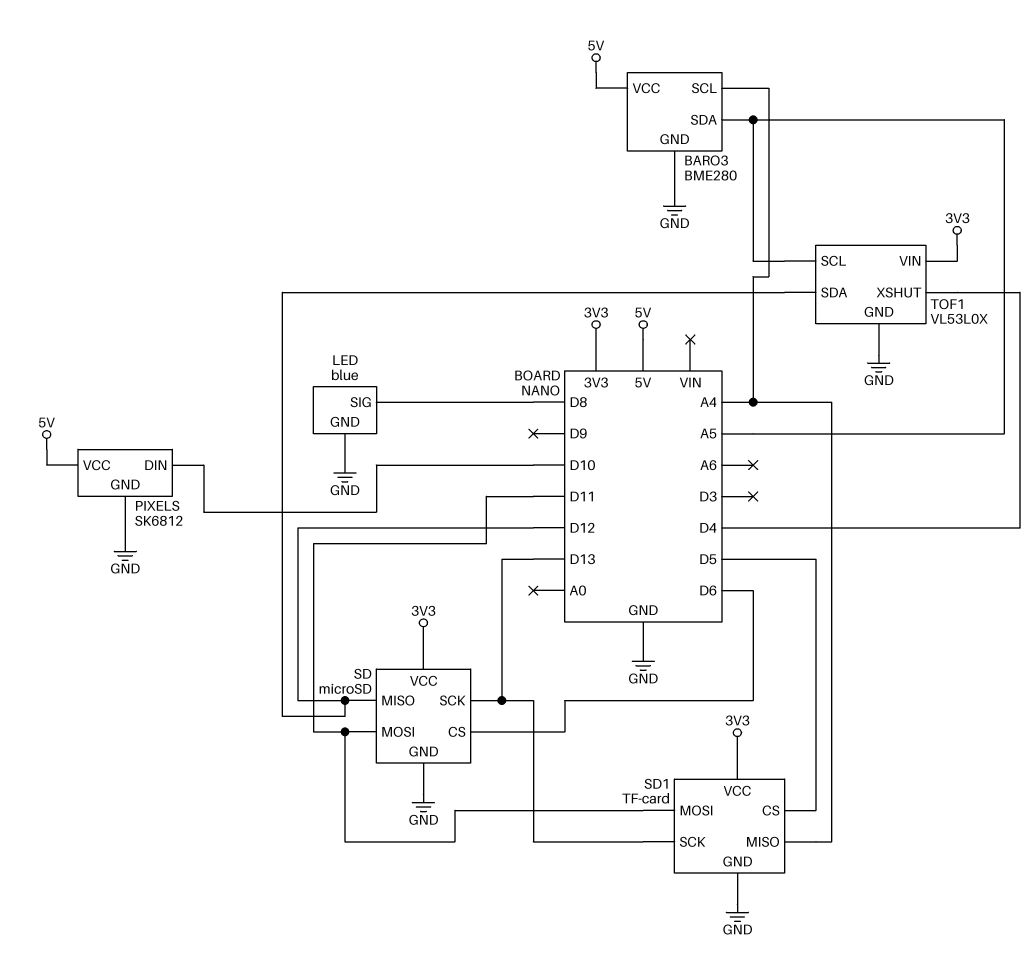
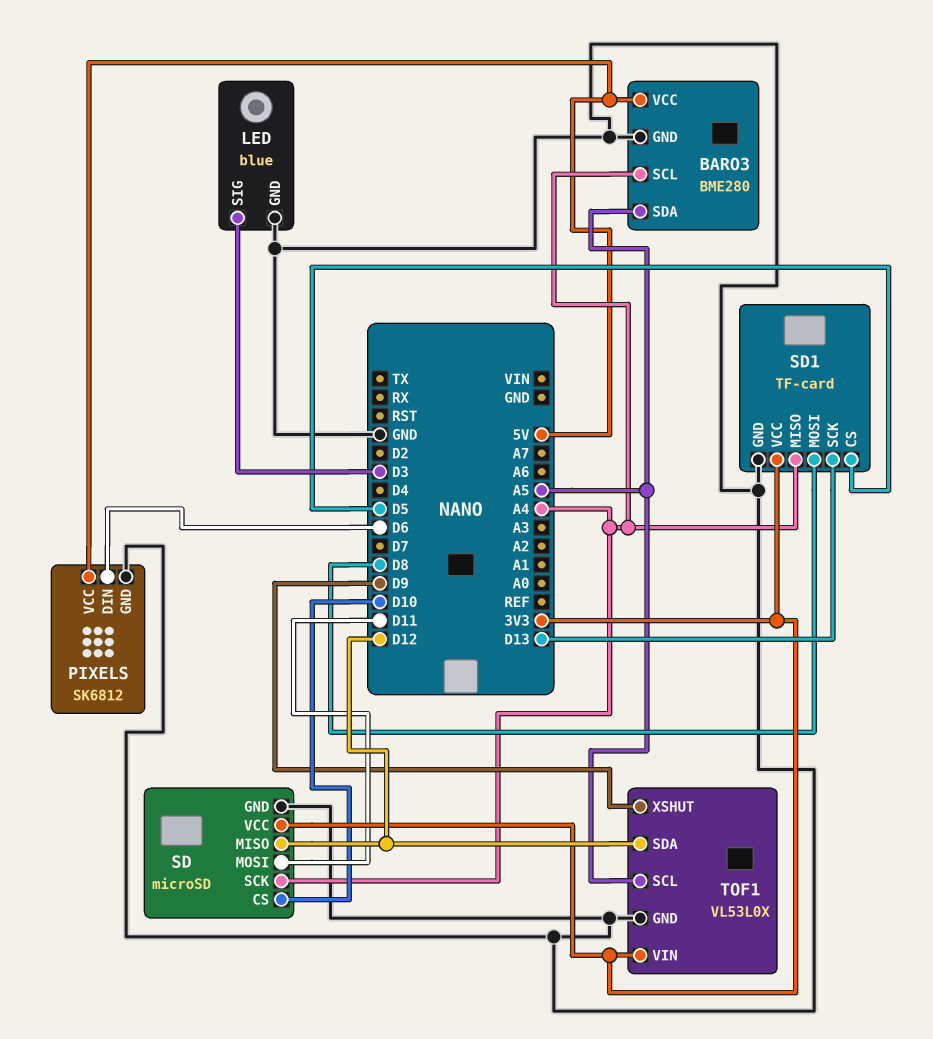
LED pin SIG: D8 -> D3
PIXELS pin DIN: D10 -> D6
SD pin CS: D6 -> D10
SD pin SCK: D13 -> A4
SD1 pin MOSI: D11 -> D8
TOF1 pin XSHUT: D4 -> D9

